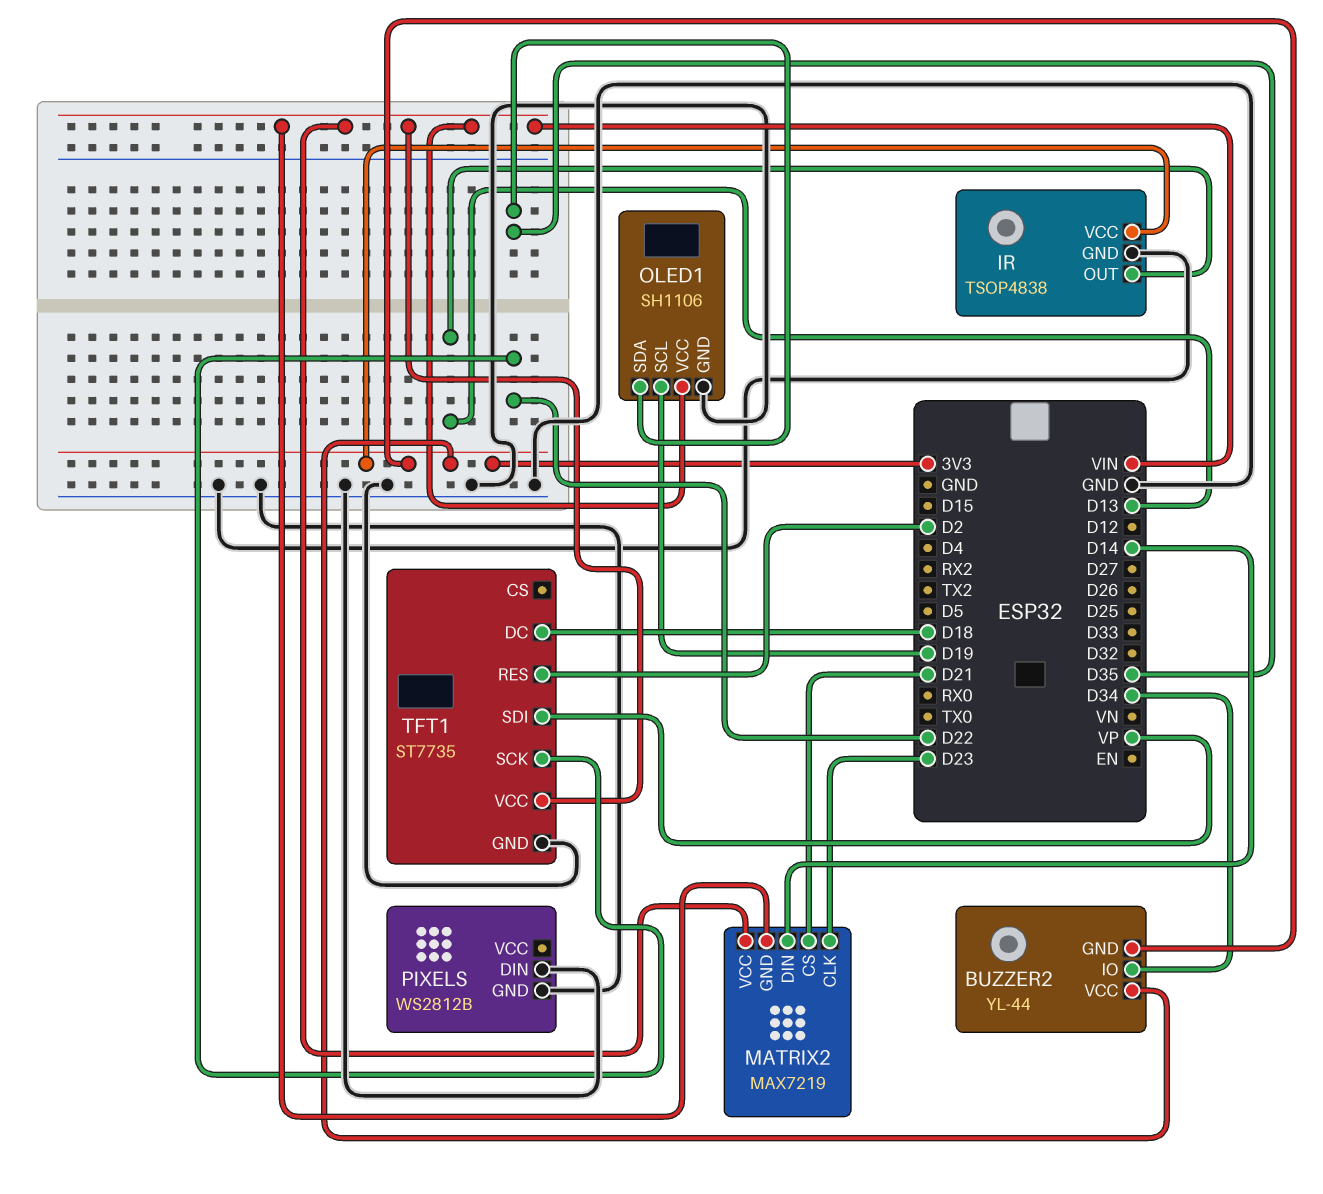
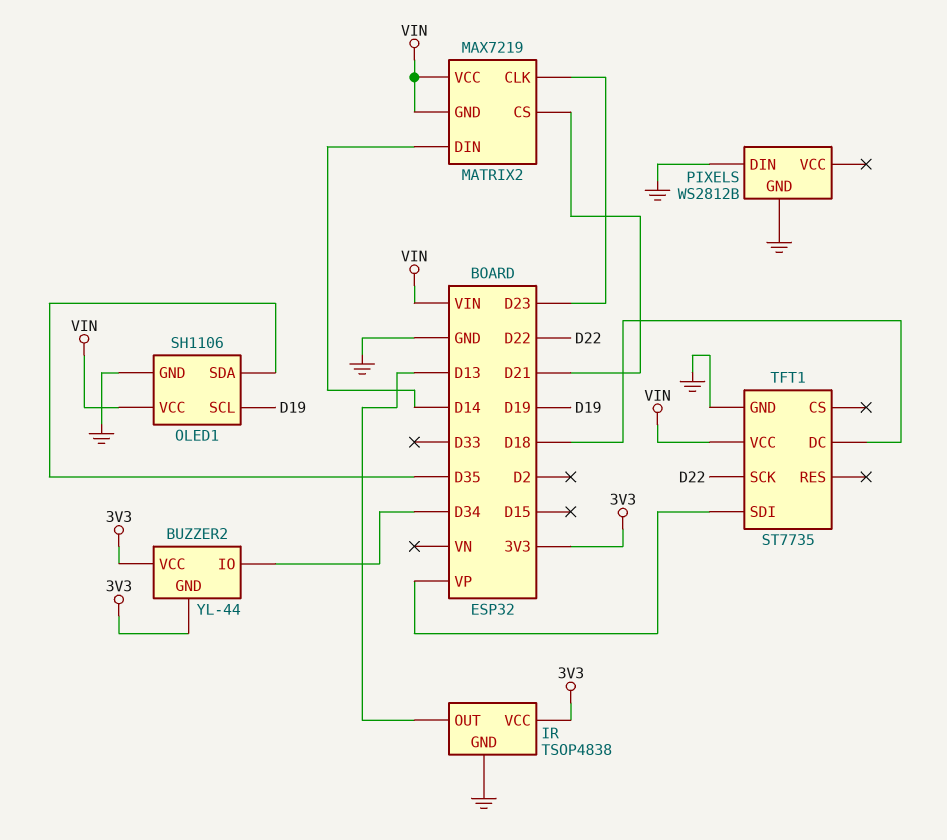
TFT1 pin RES: D2 -> none

